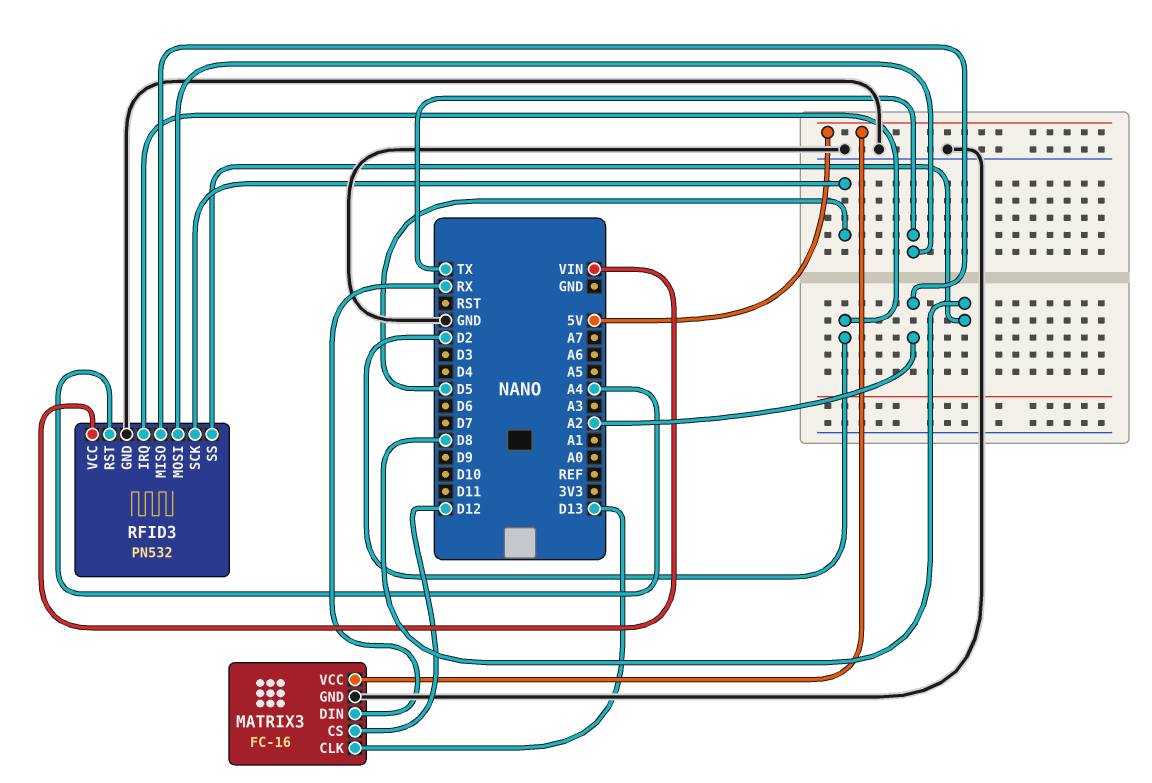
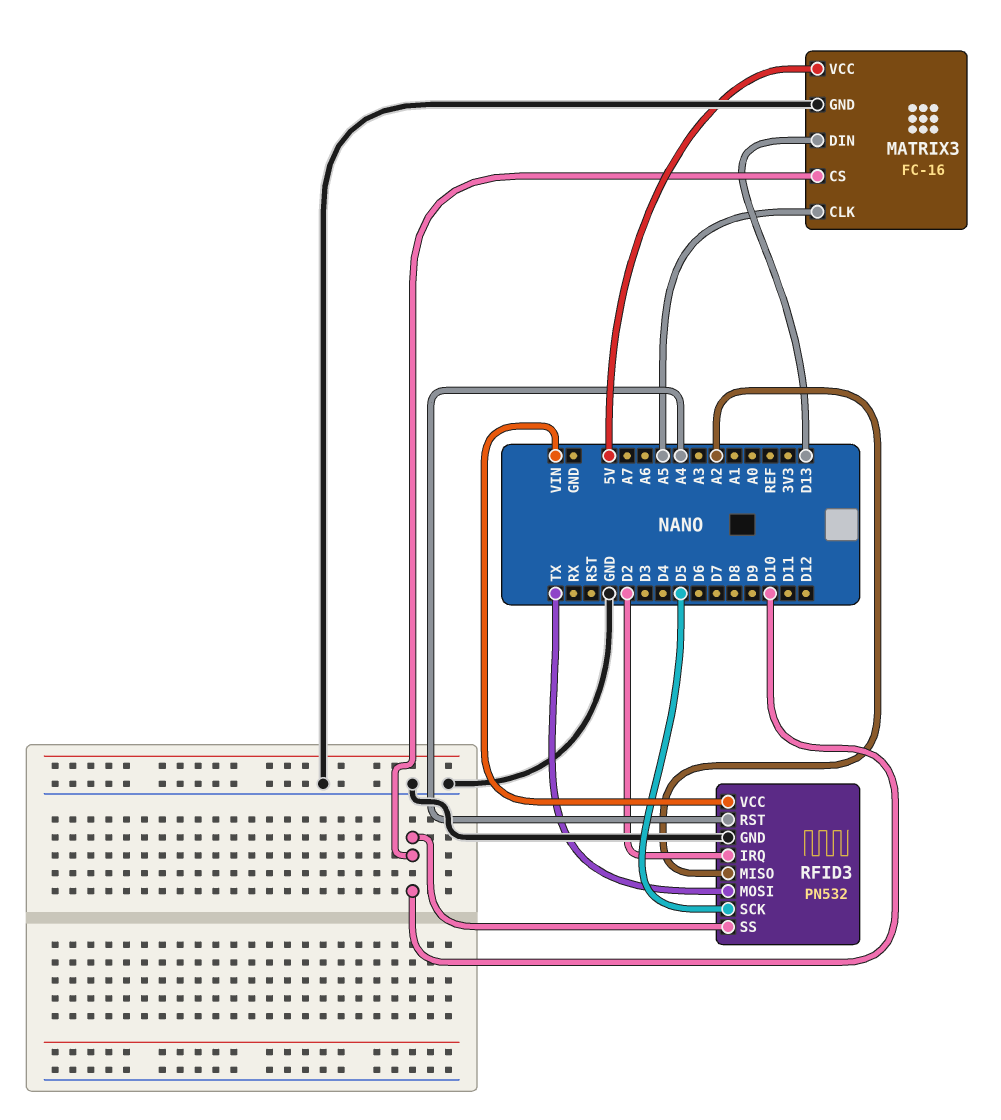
MATRIX3 pin CLK: D13 -> A5
MATRIX3 pin CS: D12 -> D10
MATRIX3 pin DIN: RX -> D13
RFID3 pin SS: D8 -> D10

